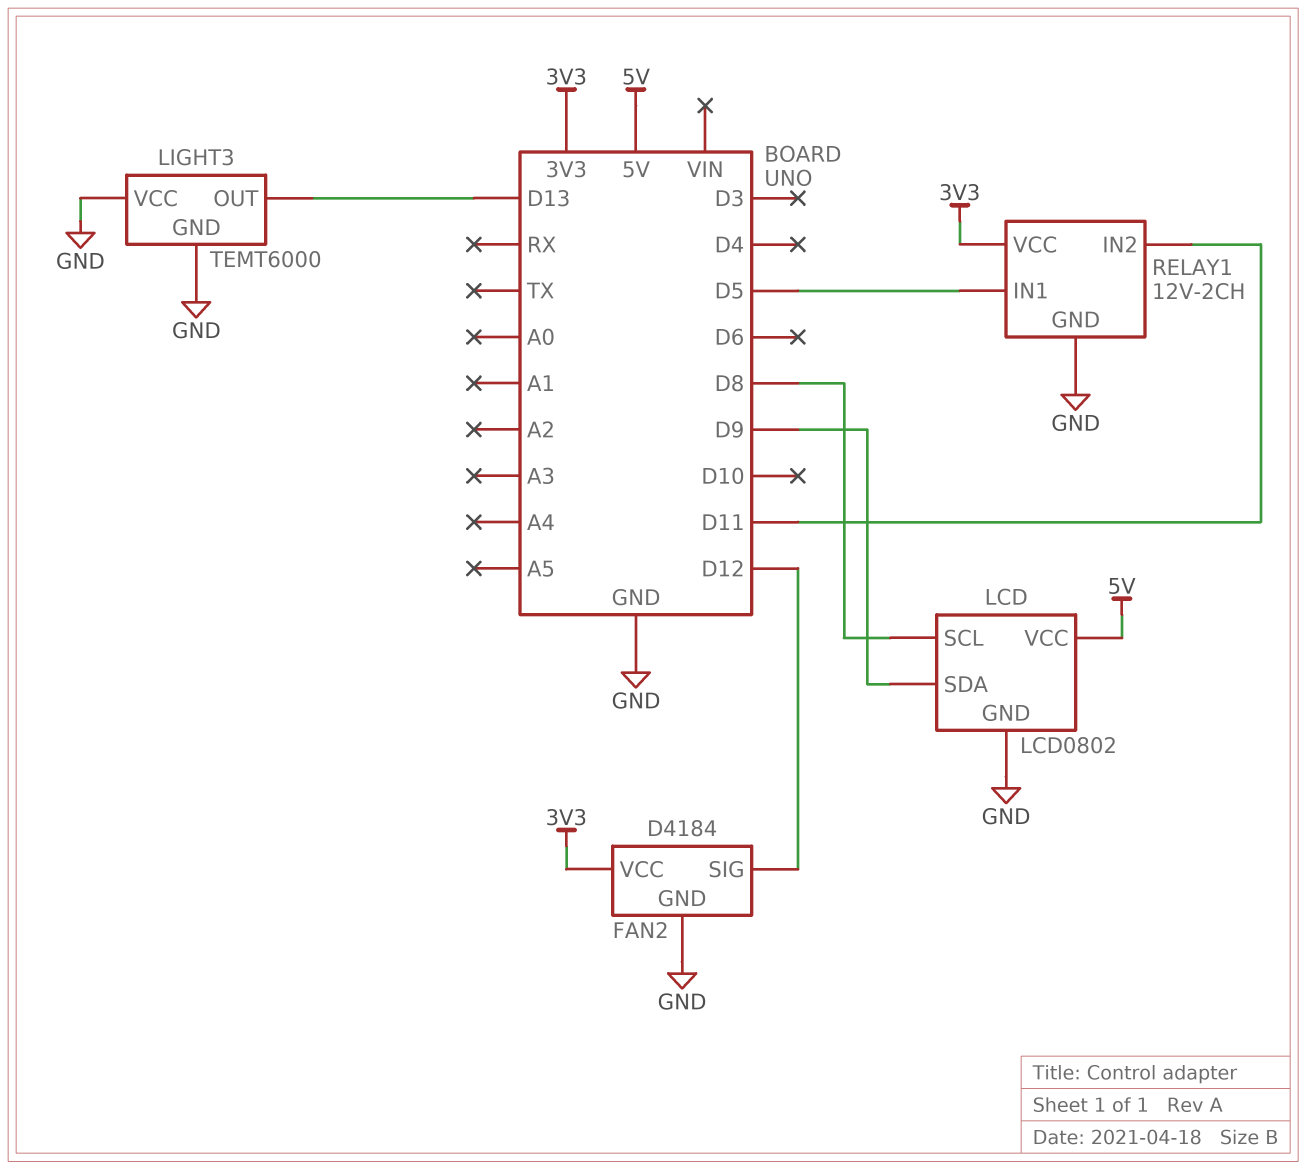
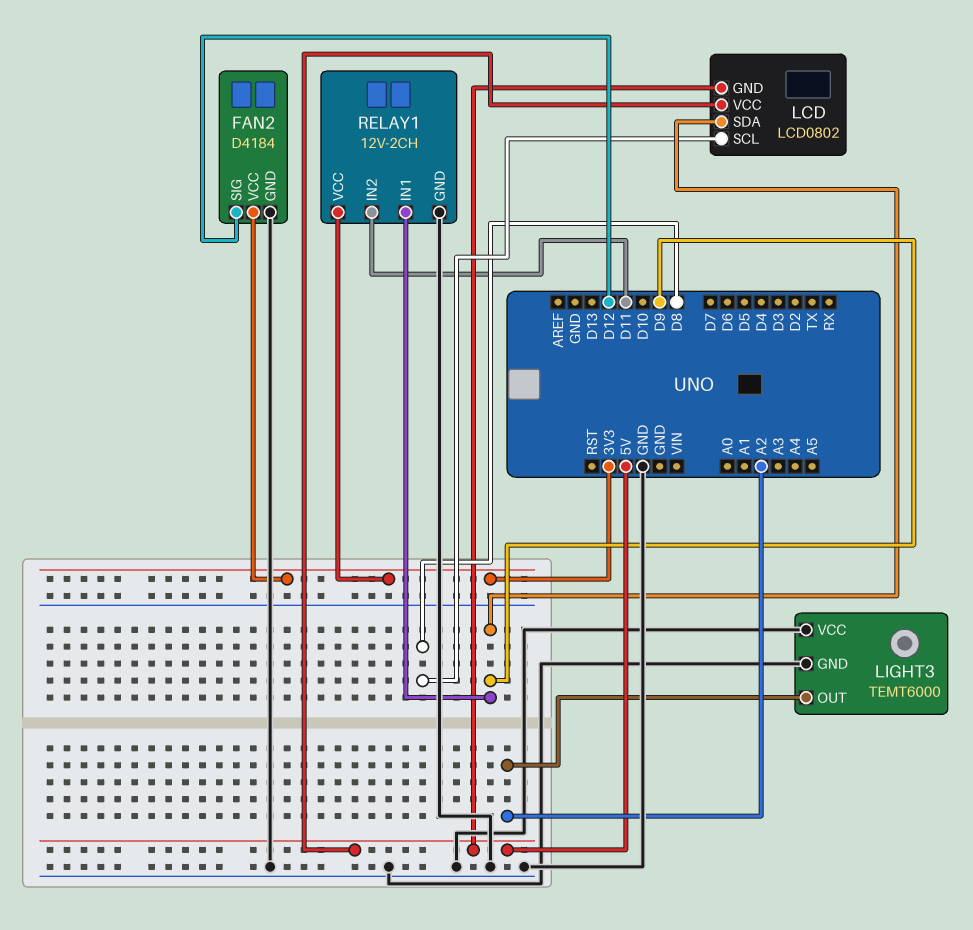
LCD pin GND: GND -> 5V
LIGHT3 pin OUT: D13 -> A2
RELAY1 pin IN1: D5 -> D9

